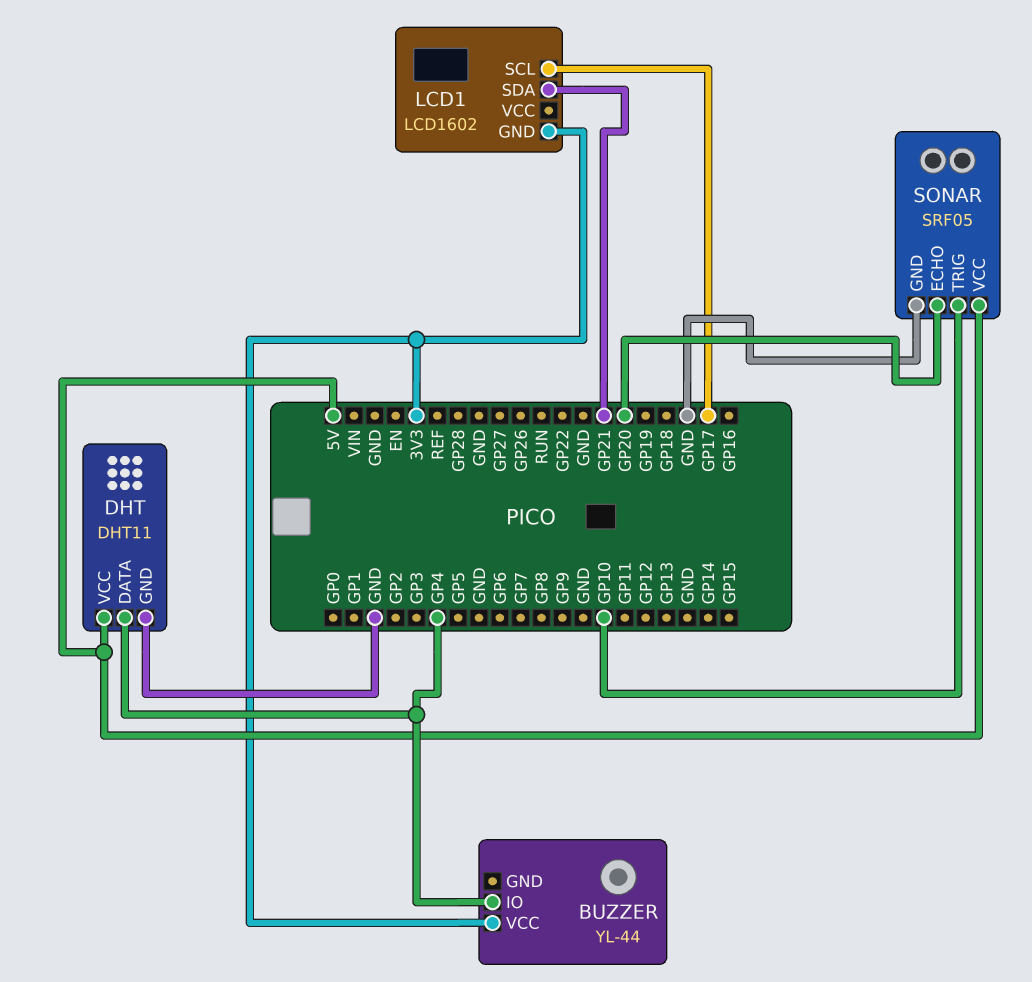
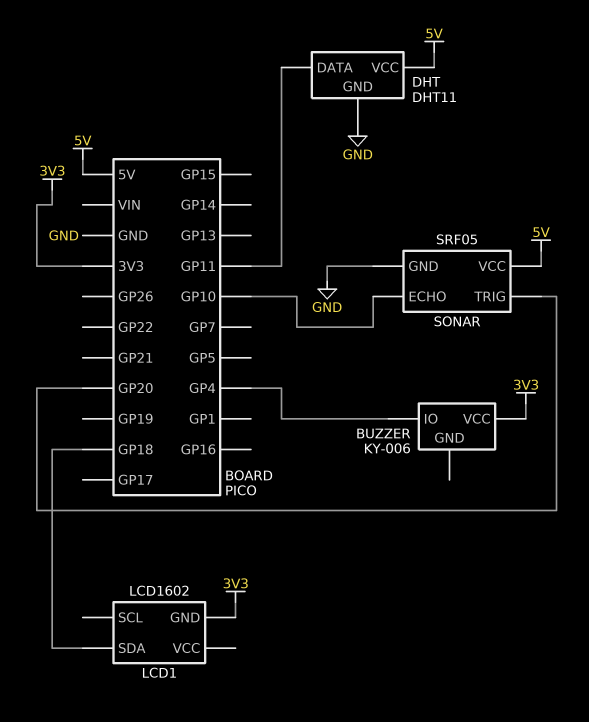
BUZZER: YL-44 -> KY-006
DHT pin DATA: GP4 -> GP11
LCD1 pin SCL: GP17 -> none
LCD1 pin SDA: GP21 -> GP18
SONAR pin ECHO: GP20 -> GP10
SONAR pin TRIG: GP10 -> GP20

